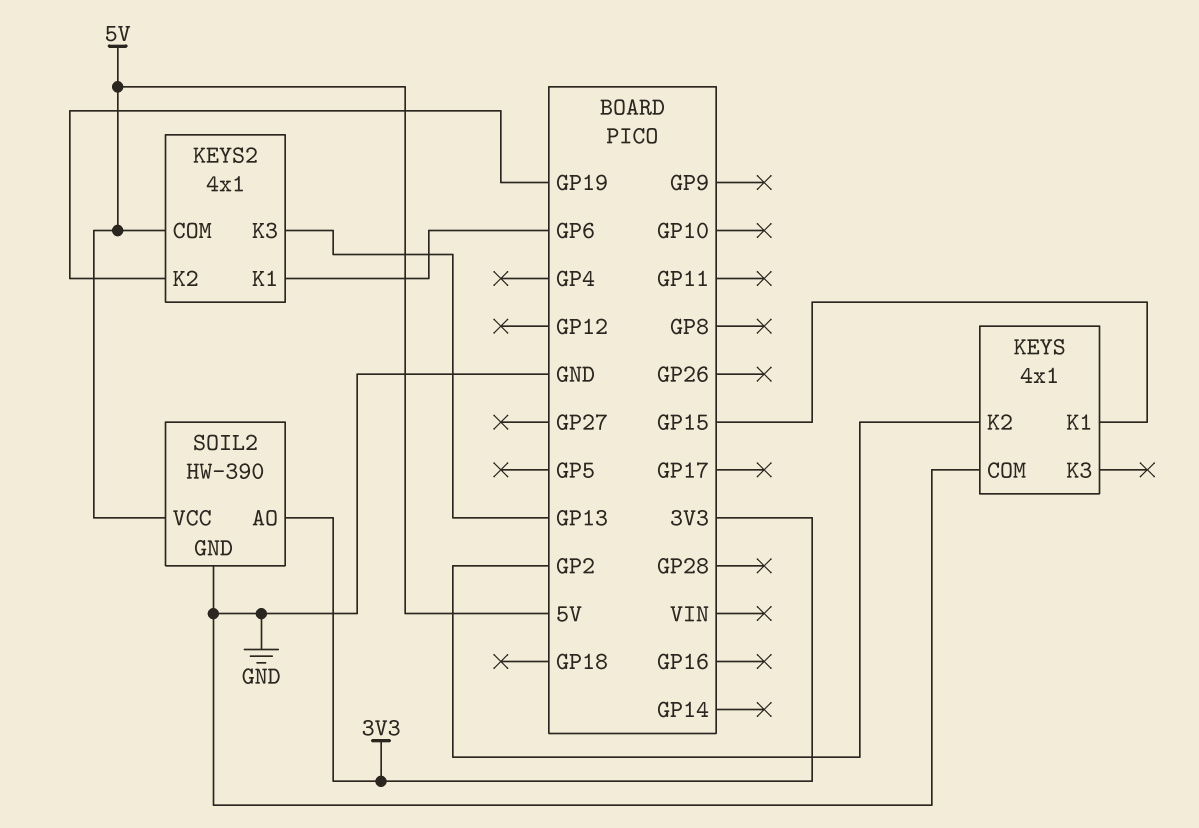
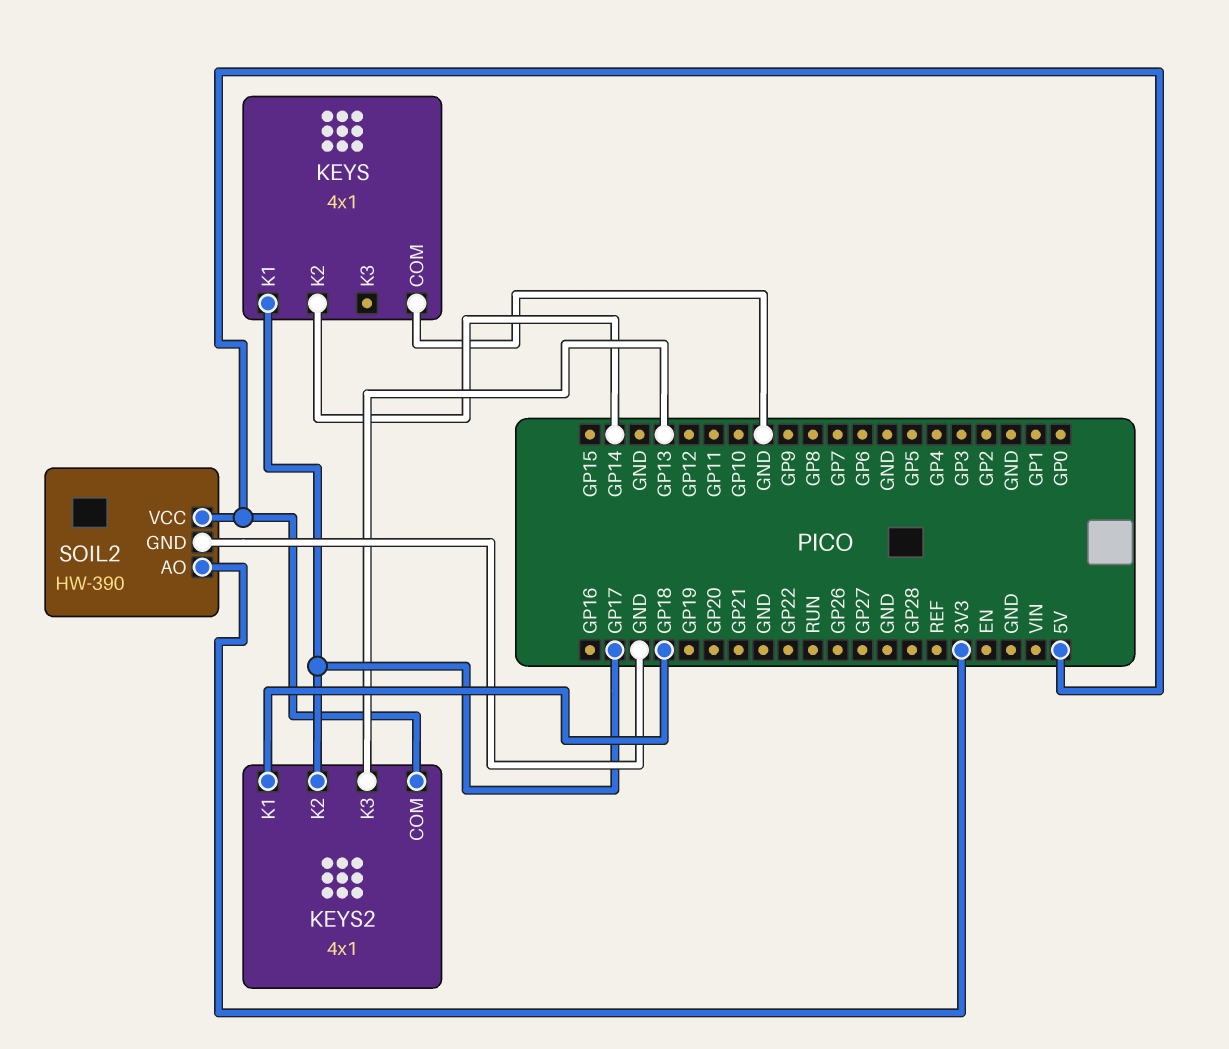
KEYS pin K1: GP15 -> GP17
KEYS pin K2: GP2 -> GP14
KEYS2 pin K1: GP6 -> GP18
KEYS2 pin K2: GP19 -> GP17

